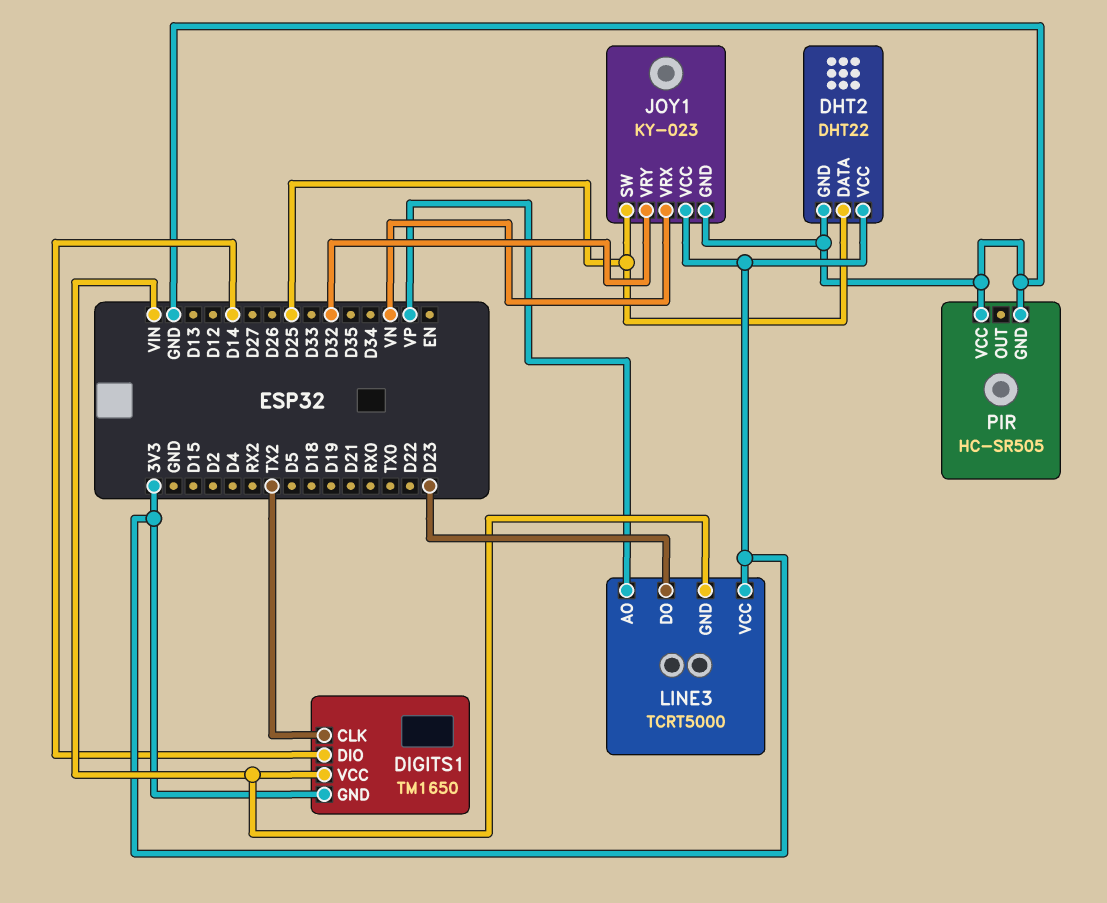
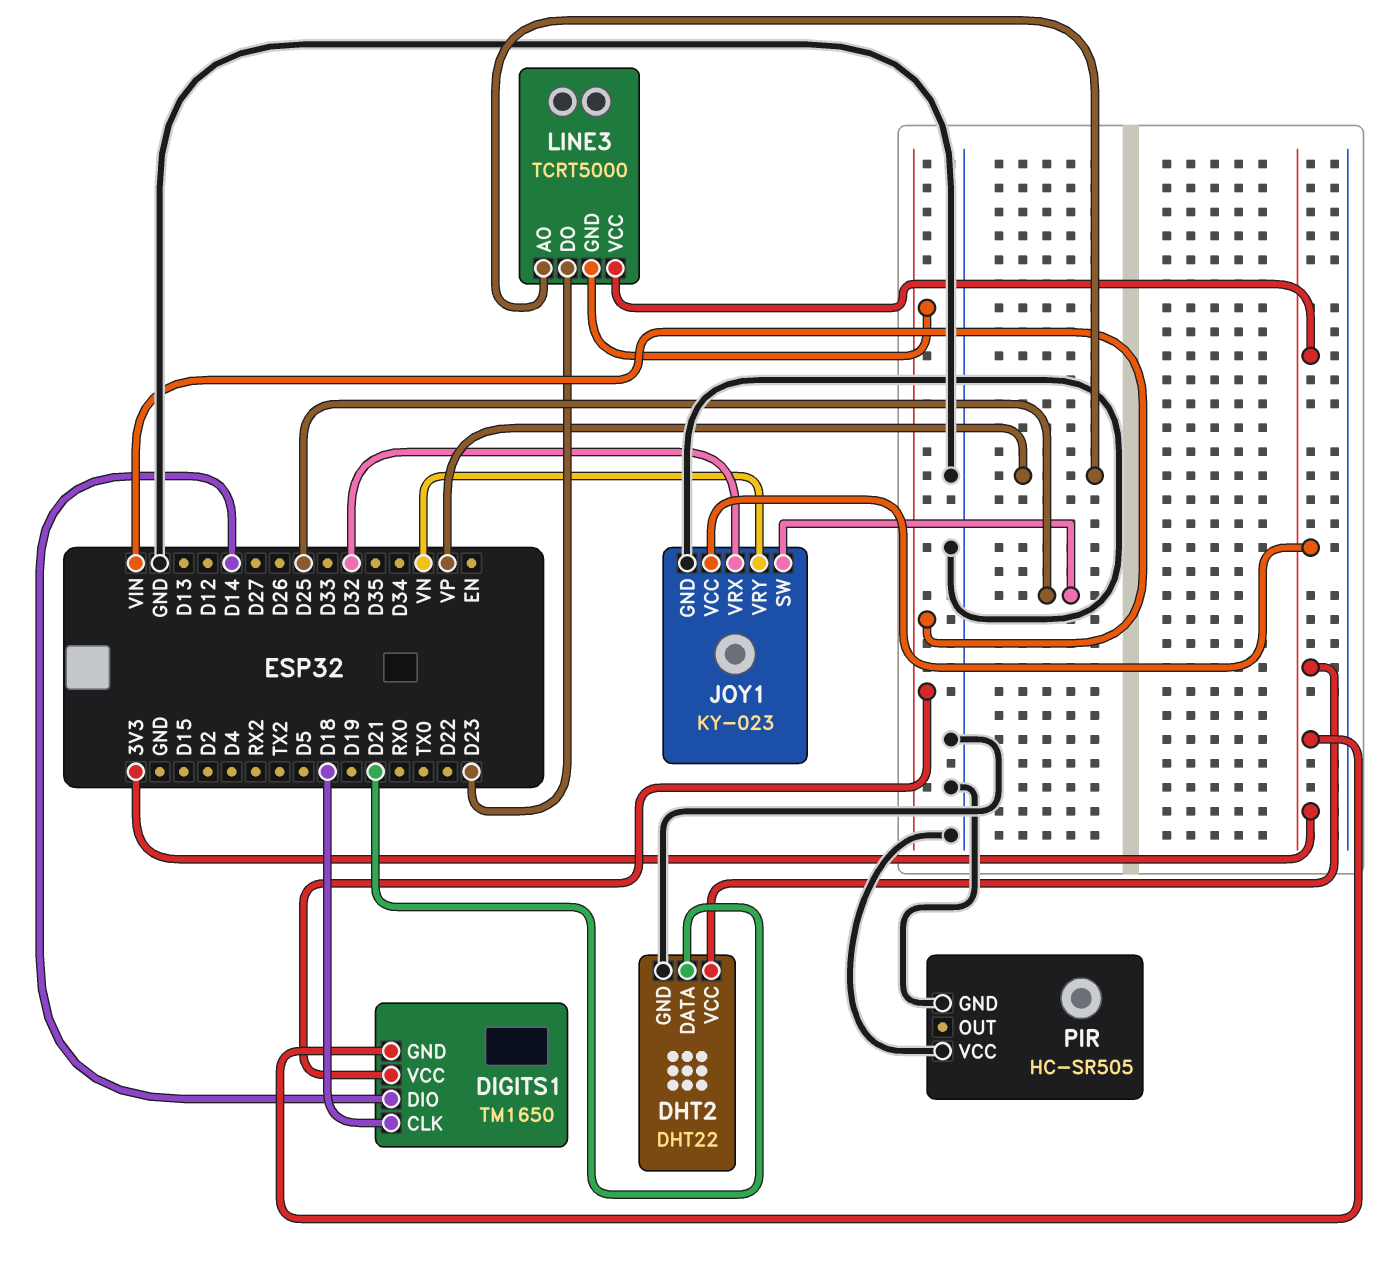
DHT2 pin DATA: D25 -> D21
DIGITS1 pin CLK: TX2 -> D18
JOY1 pin VRX: VN -> D32
JOY1 pin VRY: D32 -> VN

